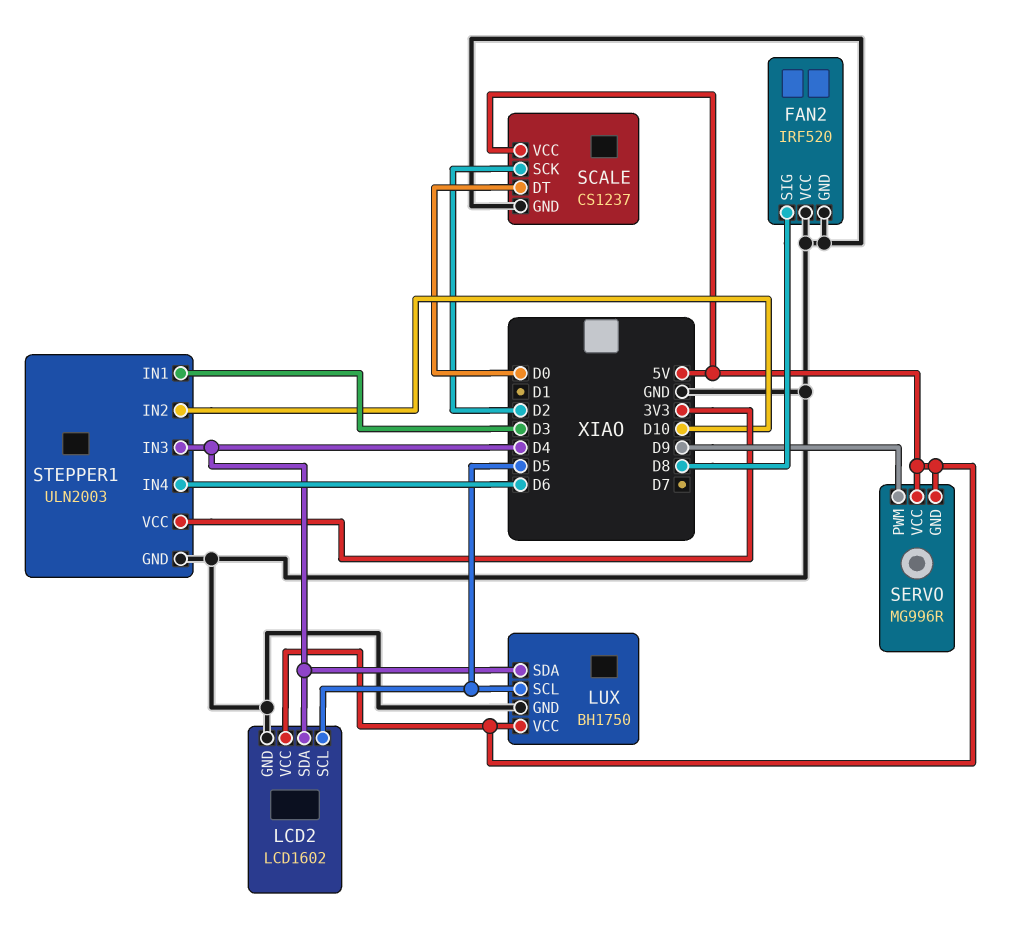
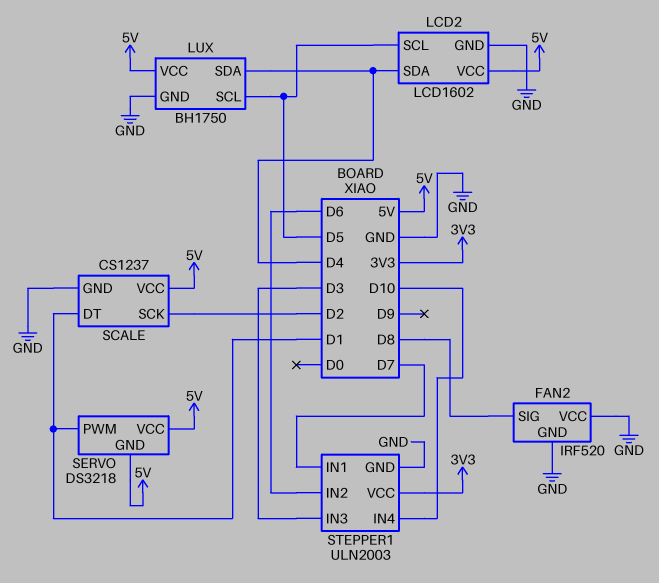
SCALE pin DT: D0 -> D1
SERVO: MG996R -> DS3218
SERVO pin PWM: D9 -> D1
STEPPER1 pin IN1: D3 -> D7
STEPPER1 pin IN2: D10 -> D6
STEPPER1 pin IN3: D4 -> D3
STEPPER1 pin IN4: D6 -> D10

